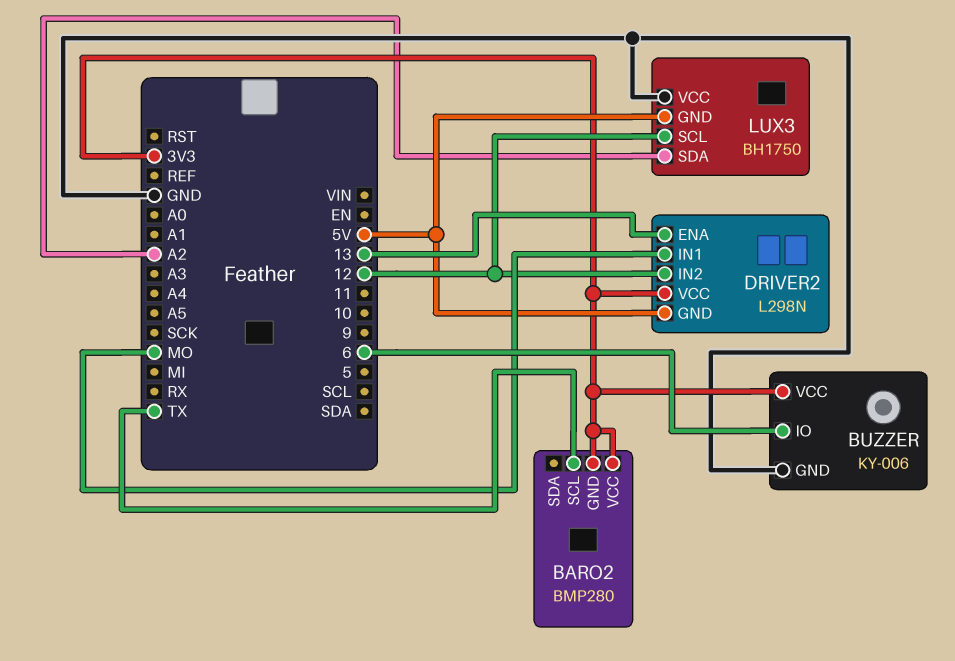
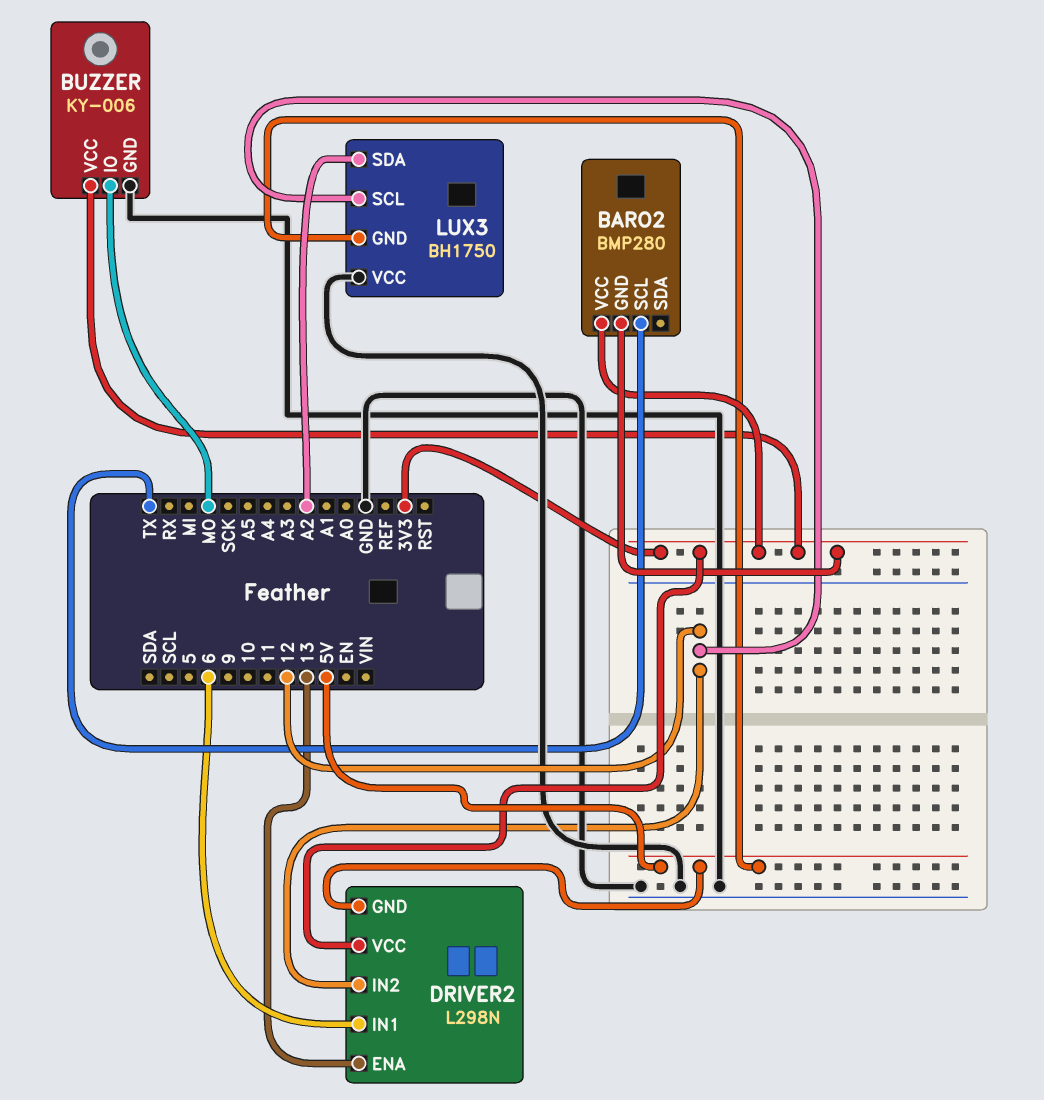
BUZZER pin IO: 6 -> MO
DRIVER2 pin IN1: MO -> 6

